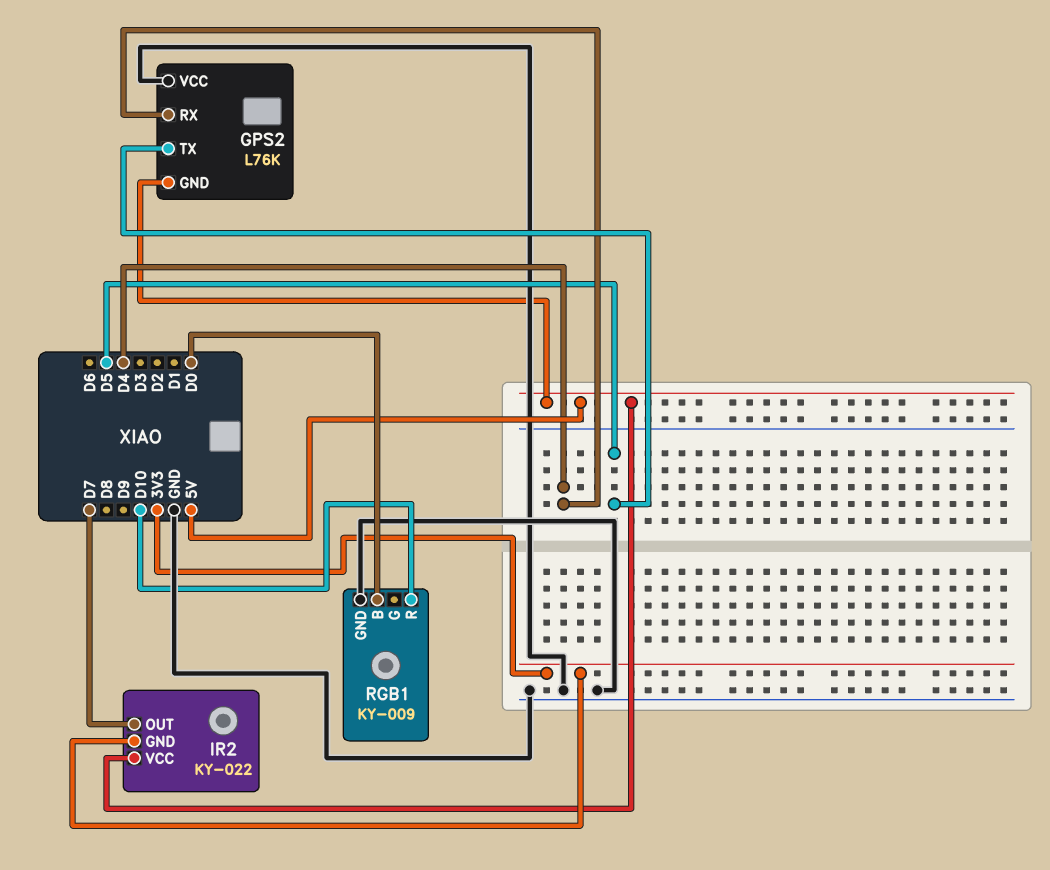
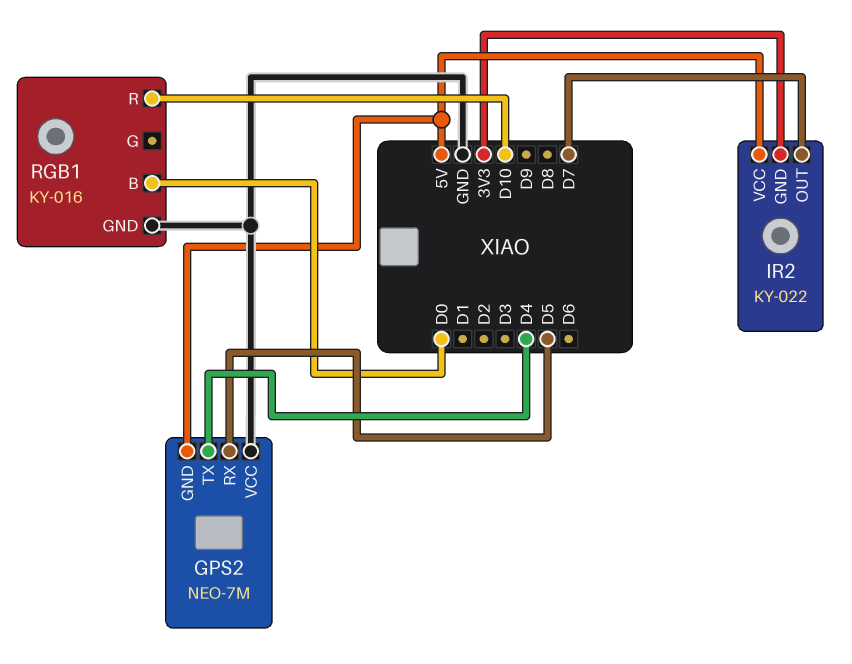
GPS2: L76K -> NEO-7M
GPS2 pin RX: D4 -> D5
GPS2 pin TX: D5 -> D4
RGB1: KY-009 -> KY-016

